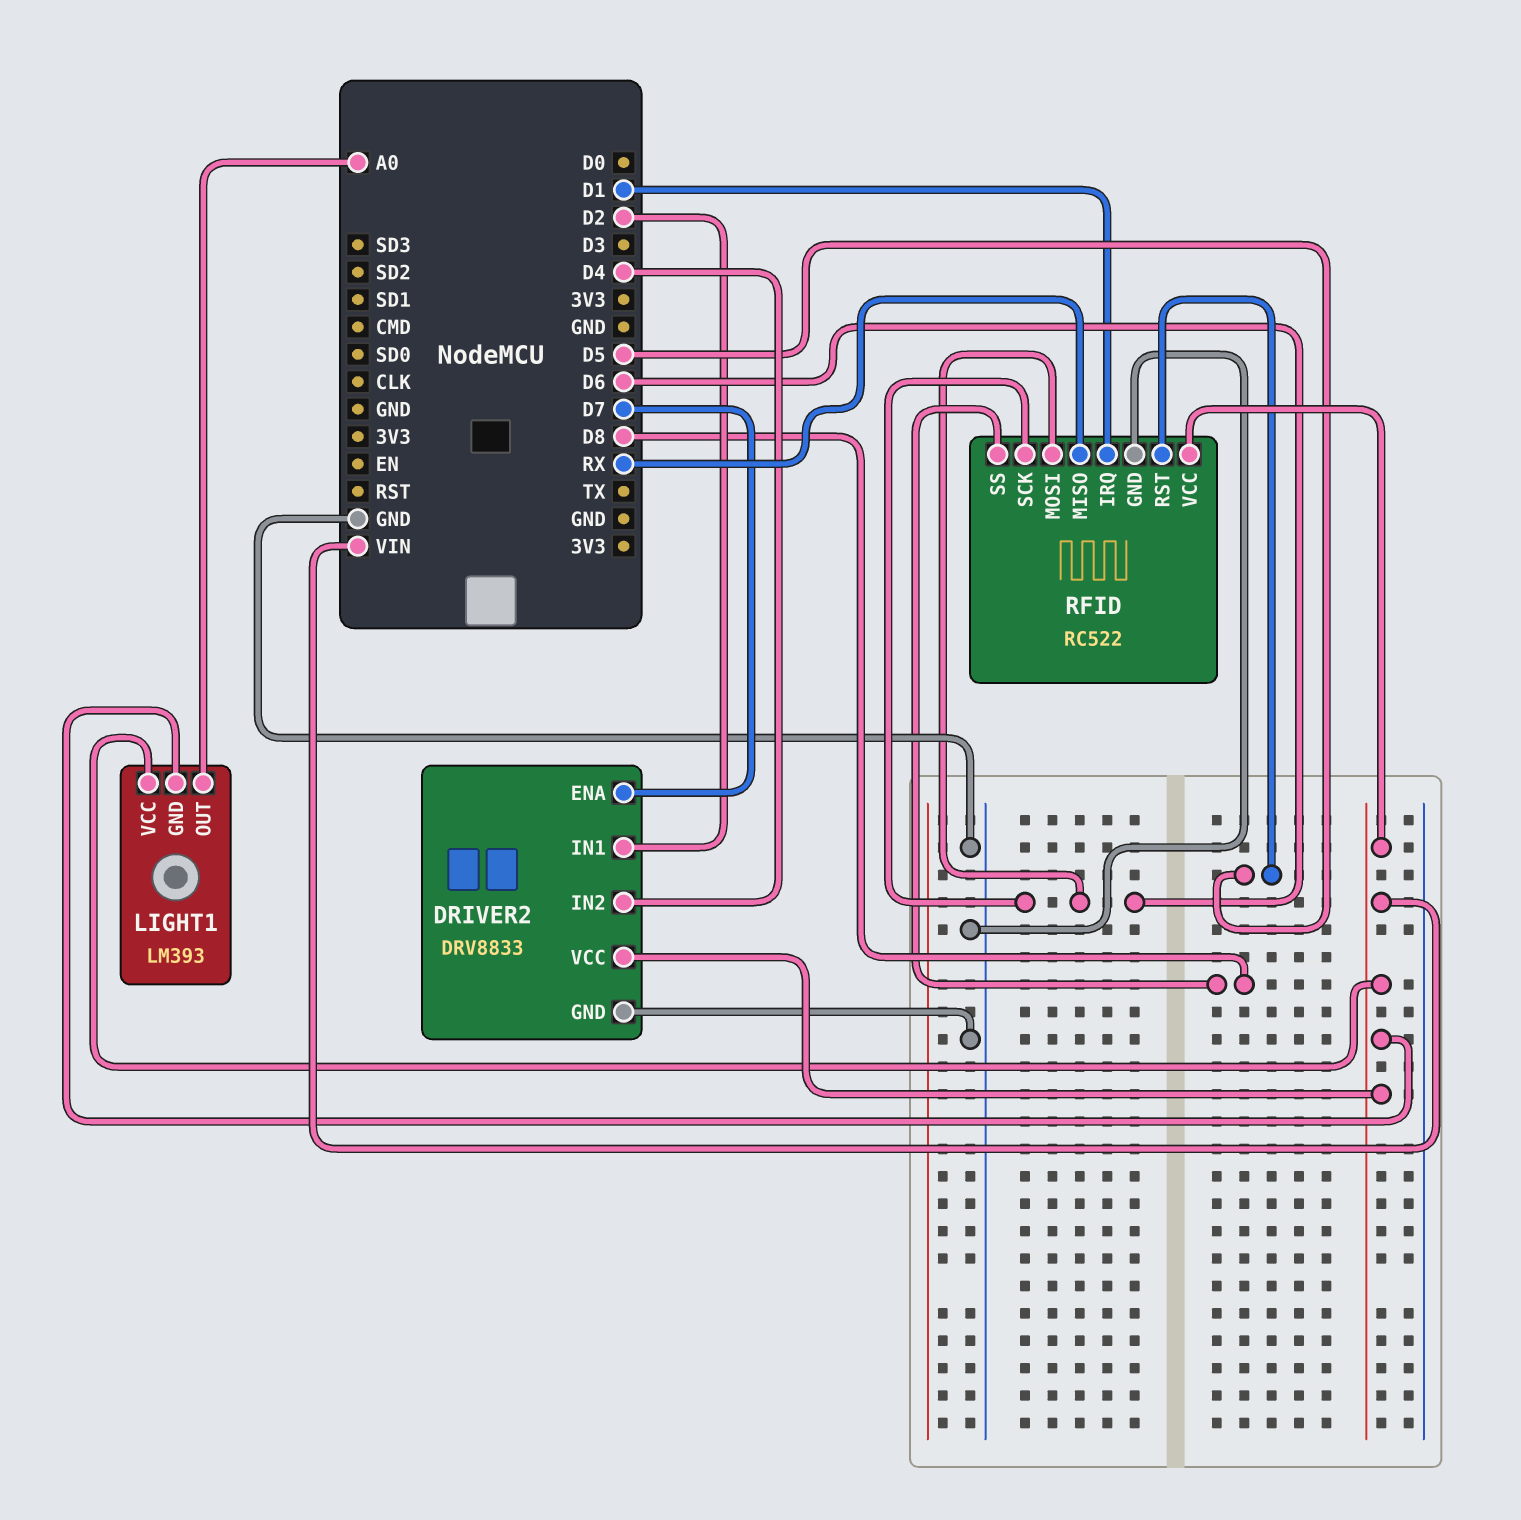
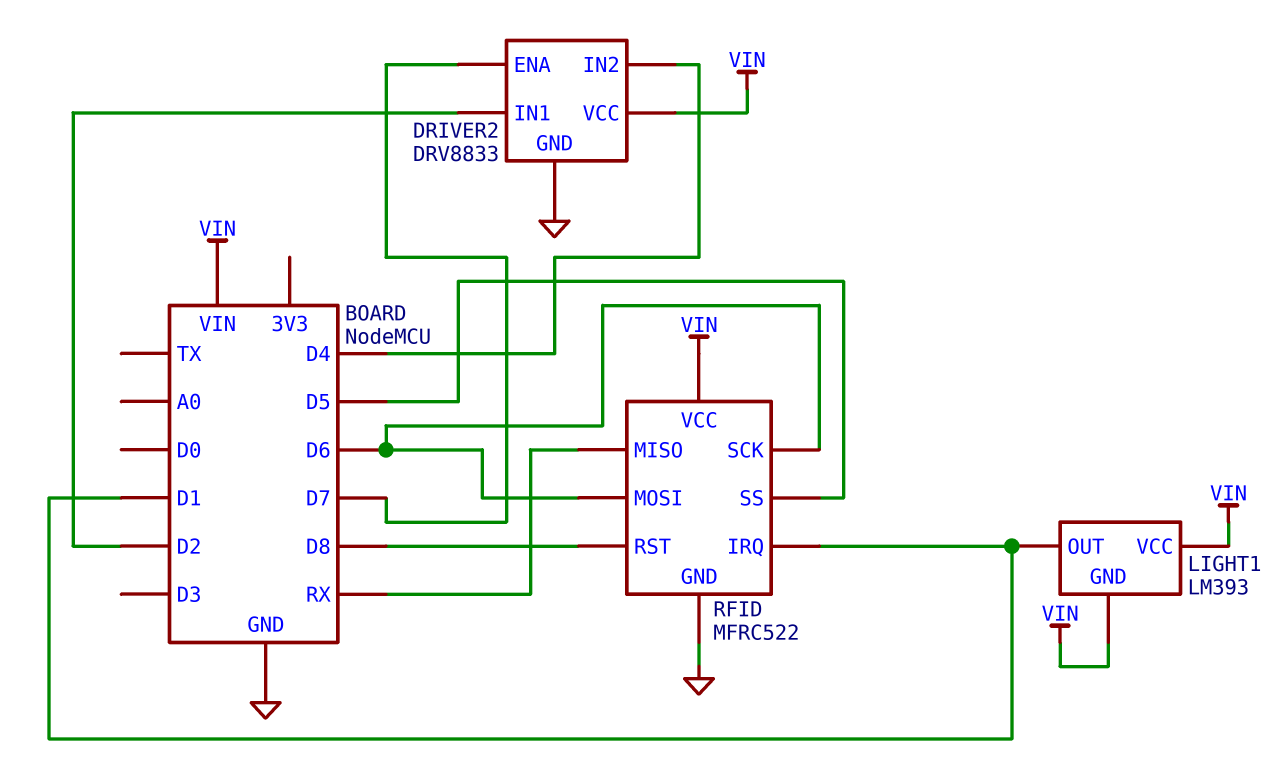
LIGHT1 pin OUT: A0 -> D1
RFID: RC522 -> MFRC522
RFID pin RST: D5 -> D8
RFID pin SS: D8 -> D5

